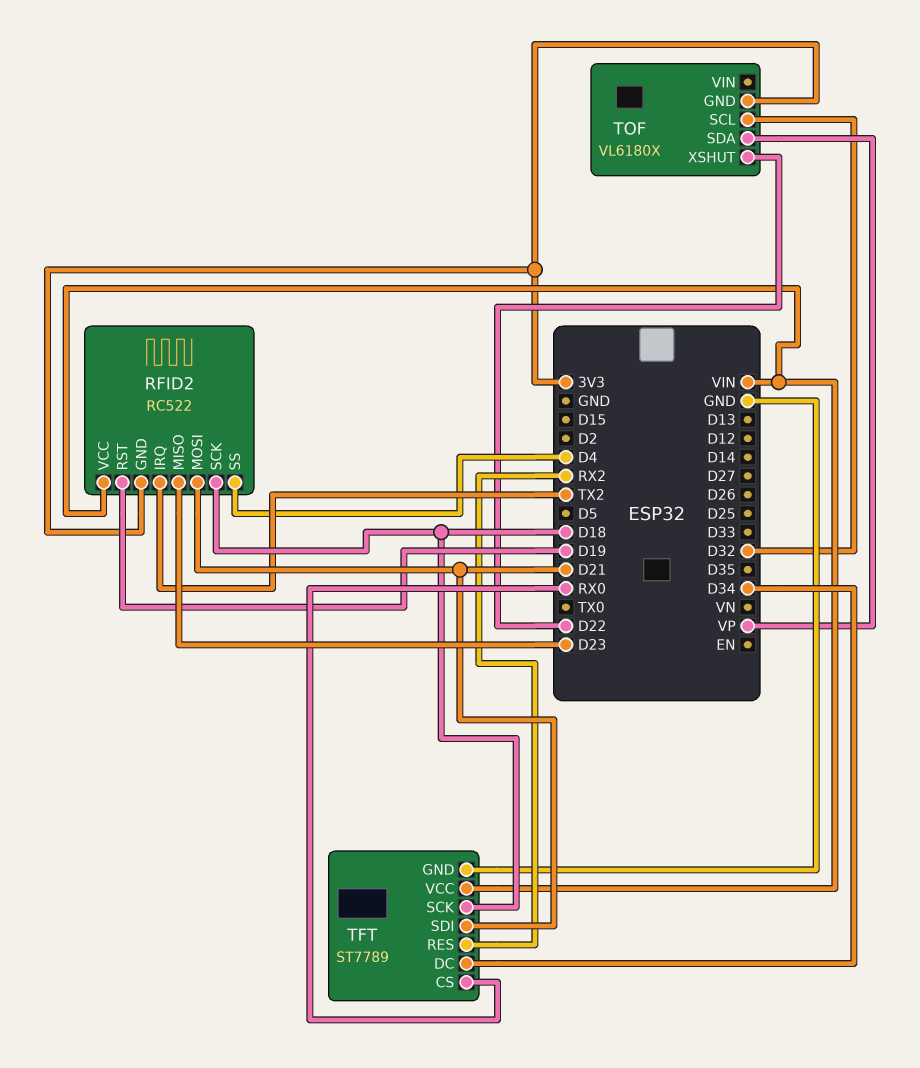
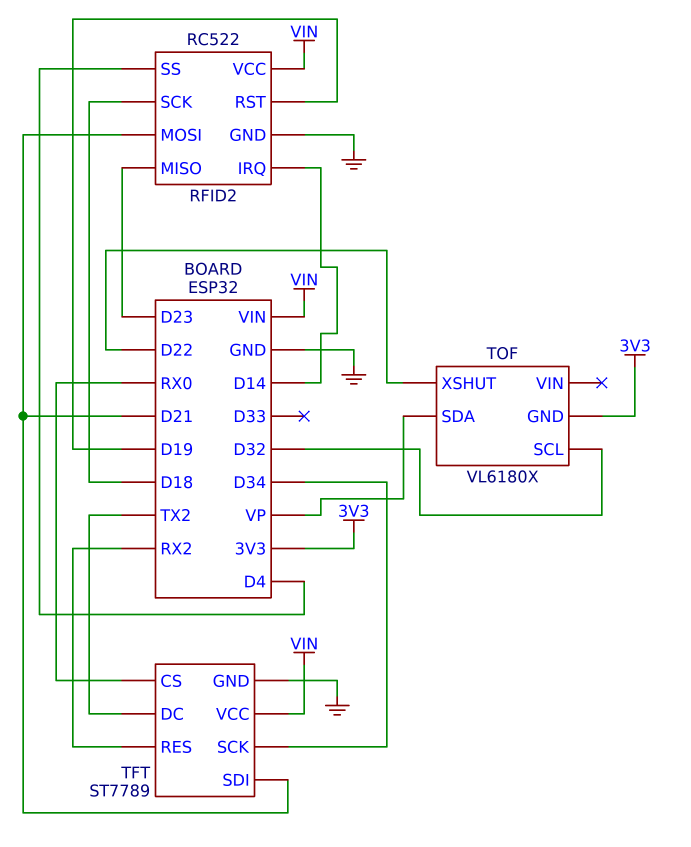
RFID2 pin GND: 3V3 -> GND
RFID2 pin IRQ: TX2 -> D14
TFT pin DC: D34 -> TX2
TFT pin SCK: D18 -> D34

